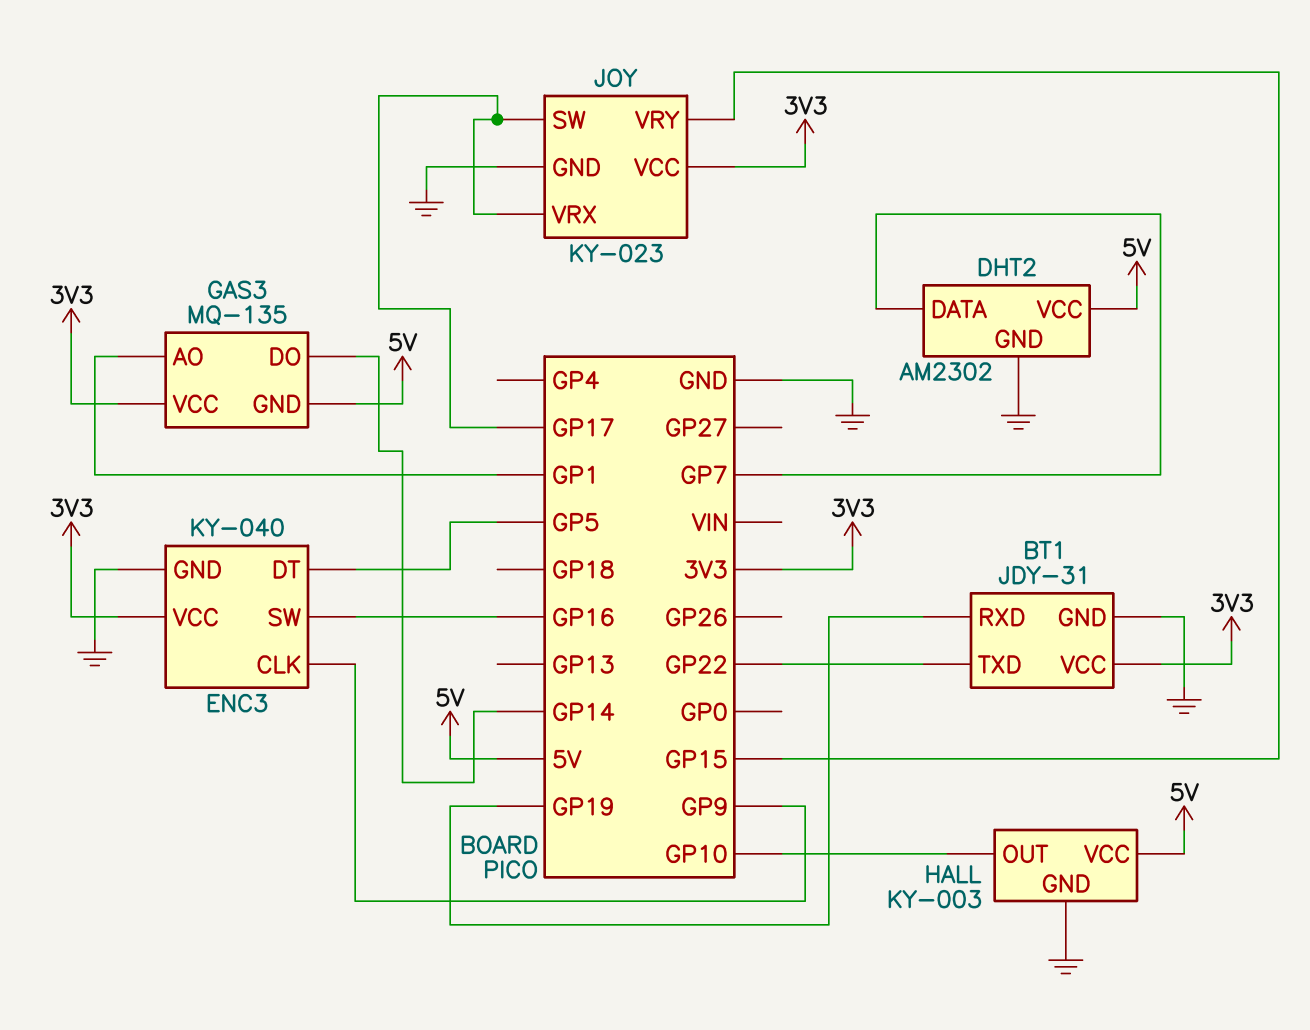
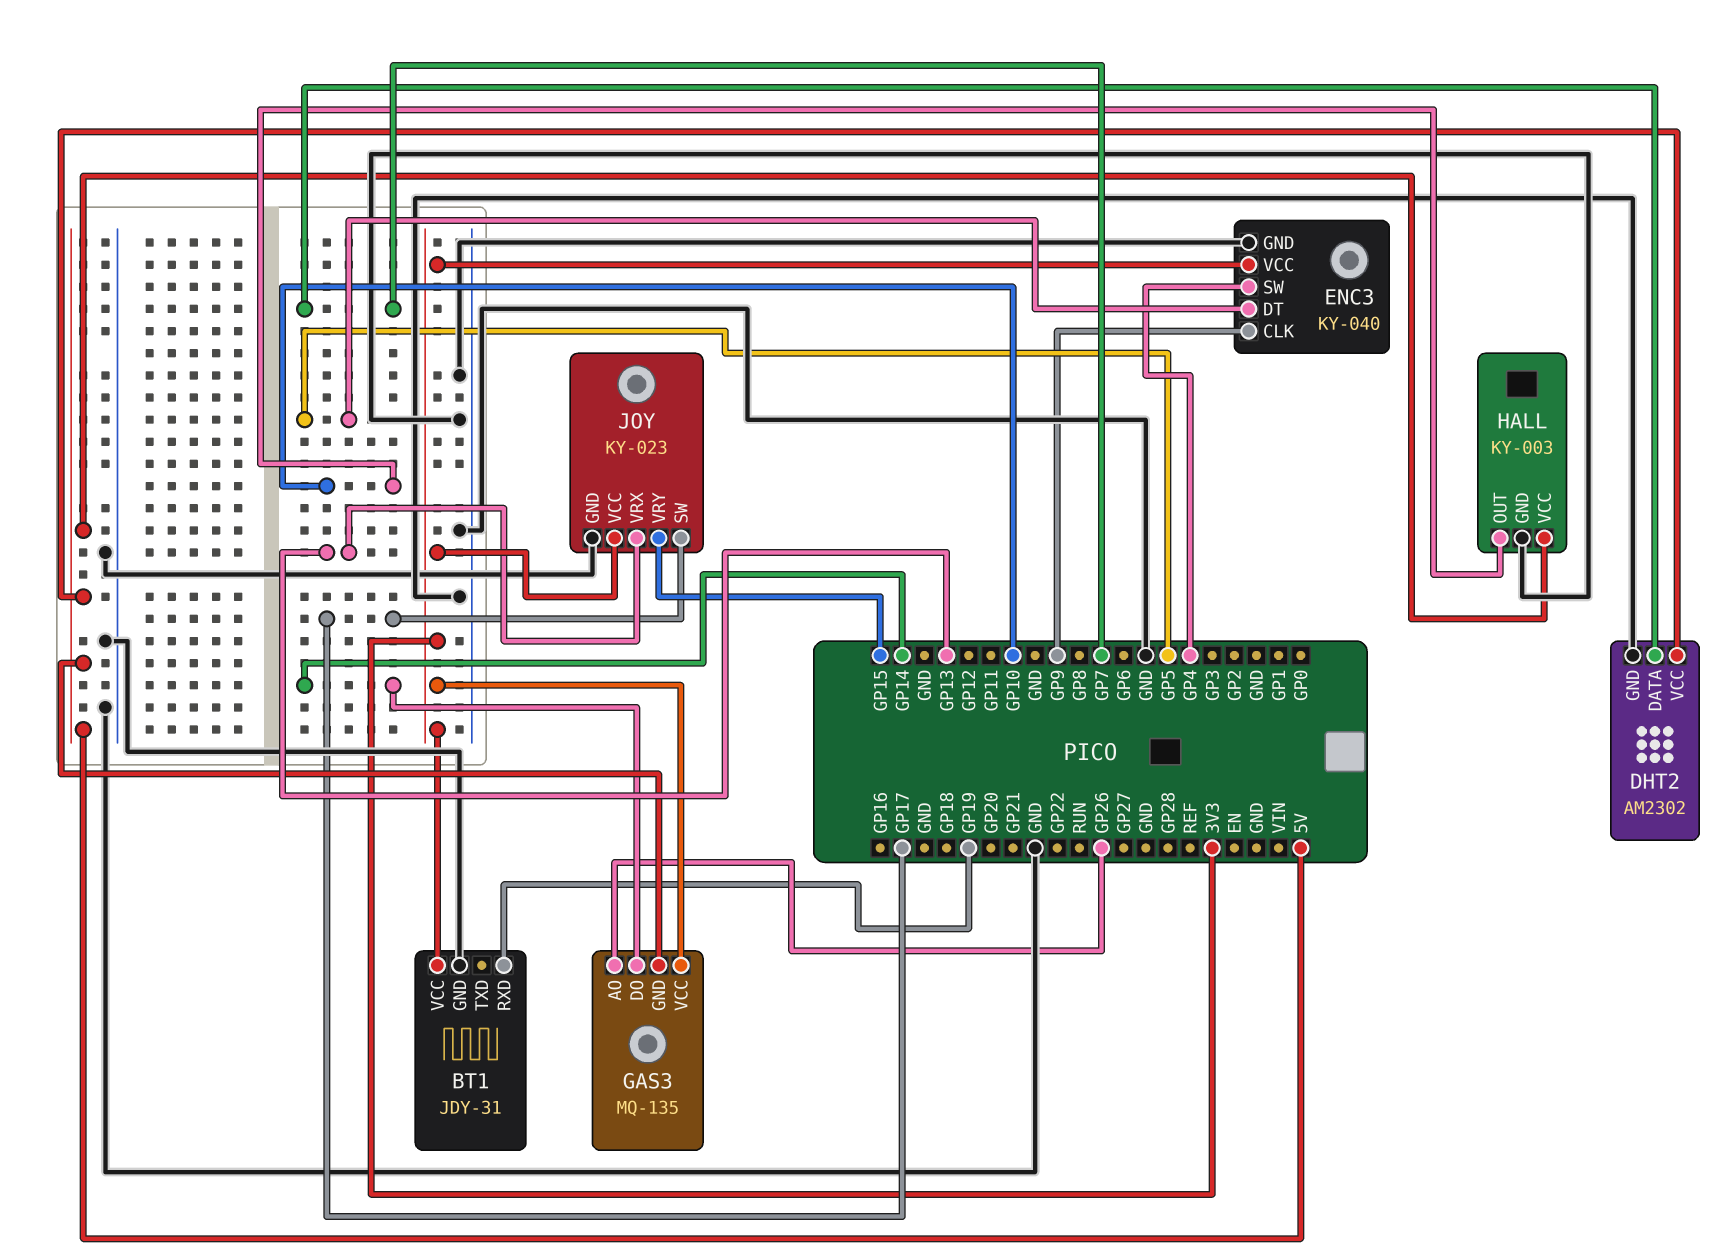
BT1 pin TXD: GP22 -> none
ENC3 pin SW: GP16 -> GP4
GAS3 pin AO: GP1 -> GP26
JOY pin VRX: GP17 -> GP13

